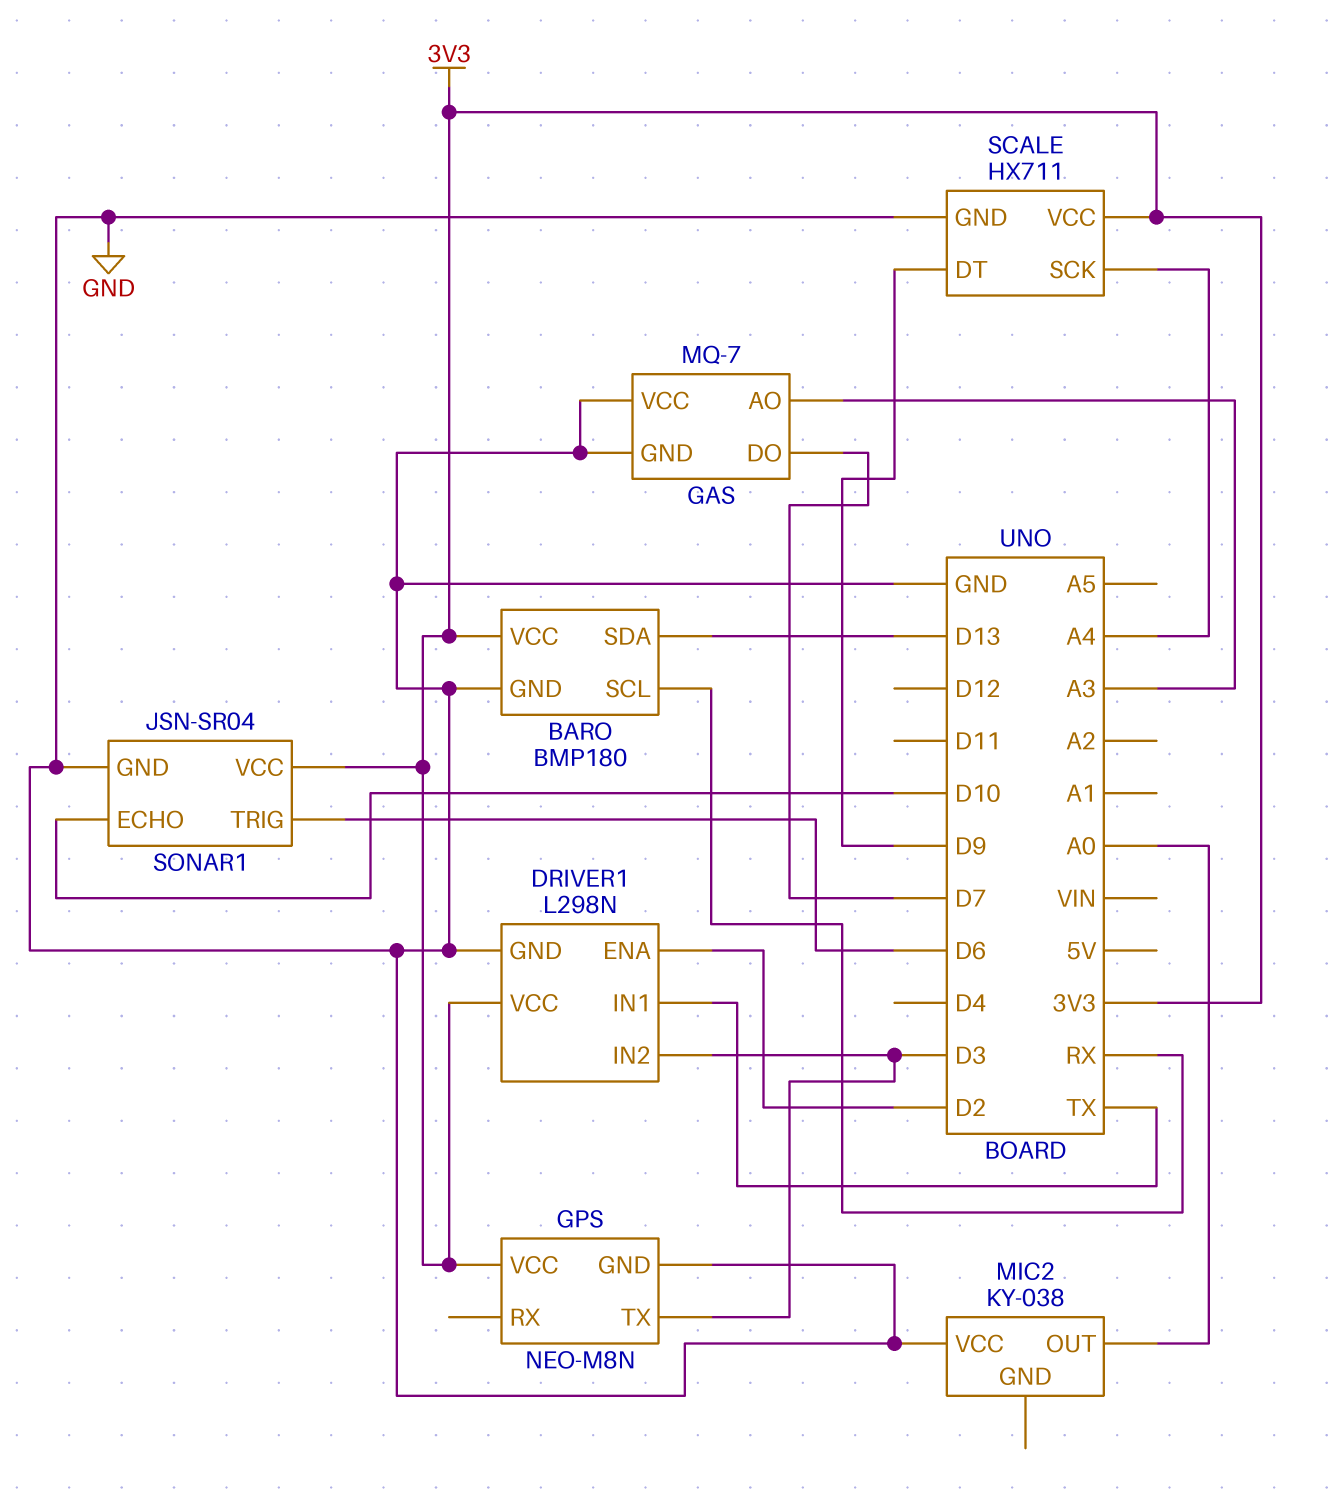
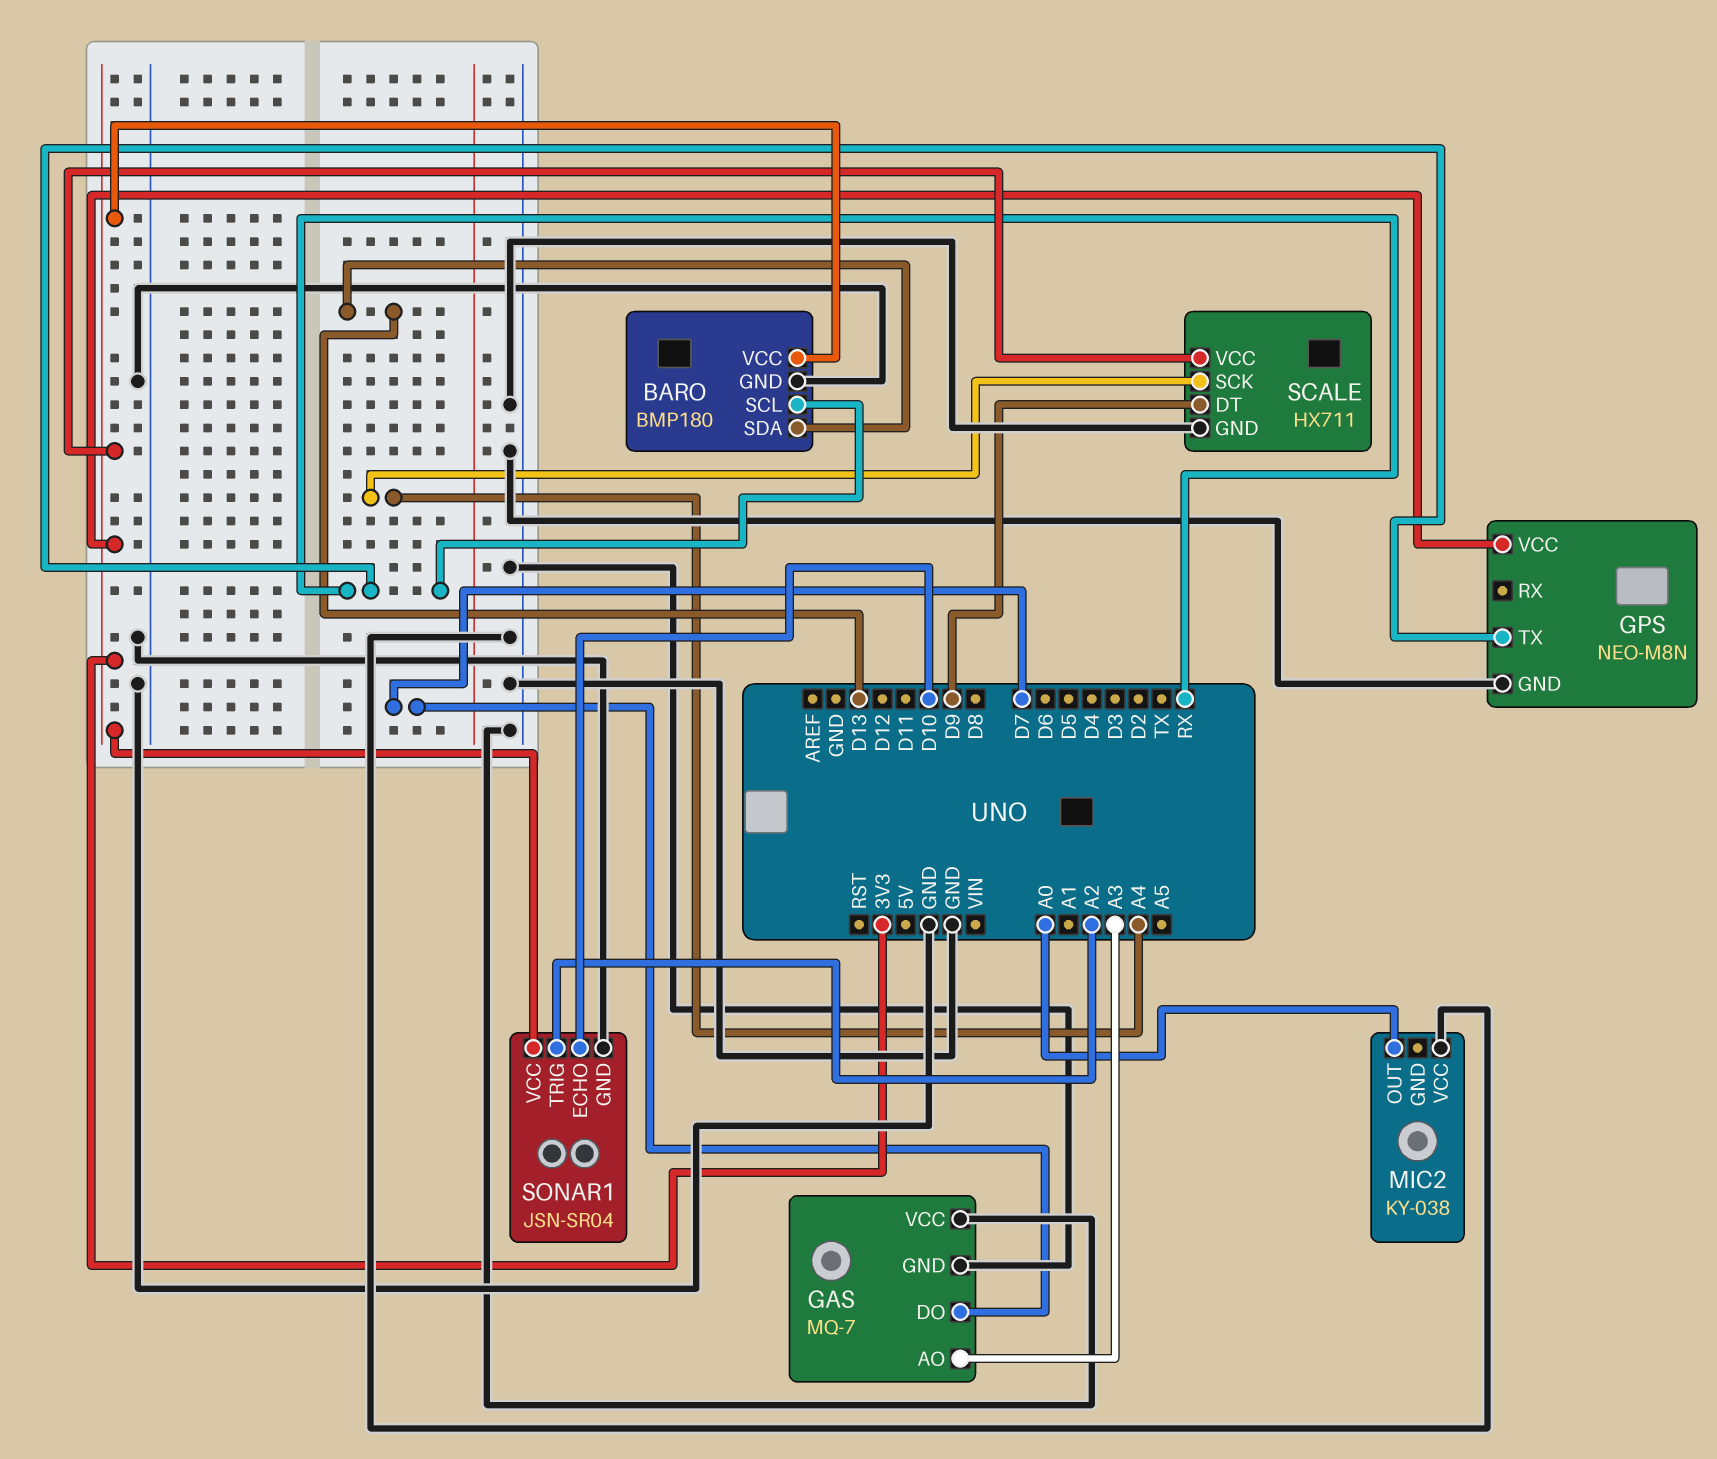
DRIVER1: L298N -> none
DRIVER1 pin ENA: D2 -> none
DRIVER1 pin GND: GND -> none
DRIVER1 pin IN1: TX -> none
DRIVER1 pin IN2: D3 -> none
DRIVER1 pin VCC: 3V3 -> none
GPS pin TX: D3 -> RX
SONAR1 pin TRIG: D6 -> A2

